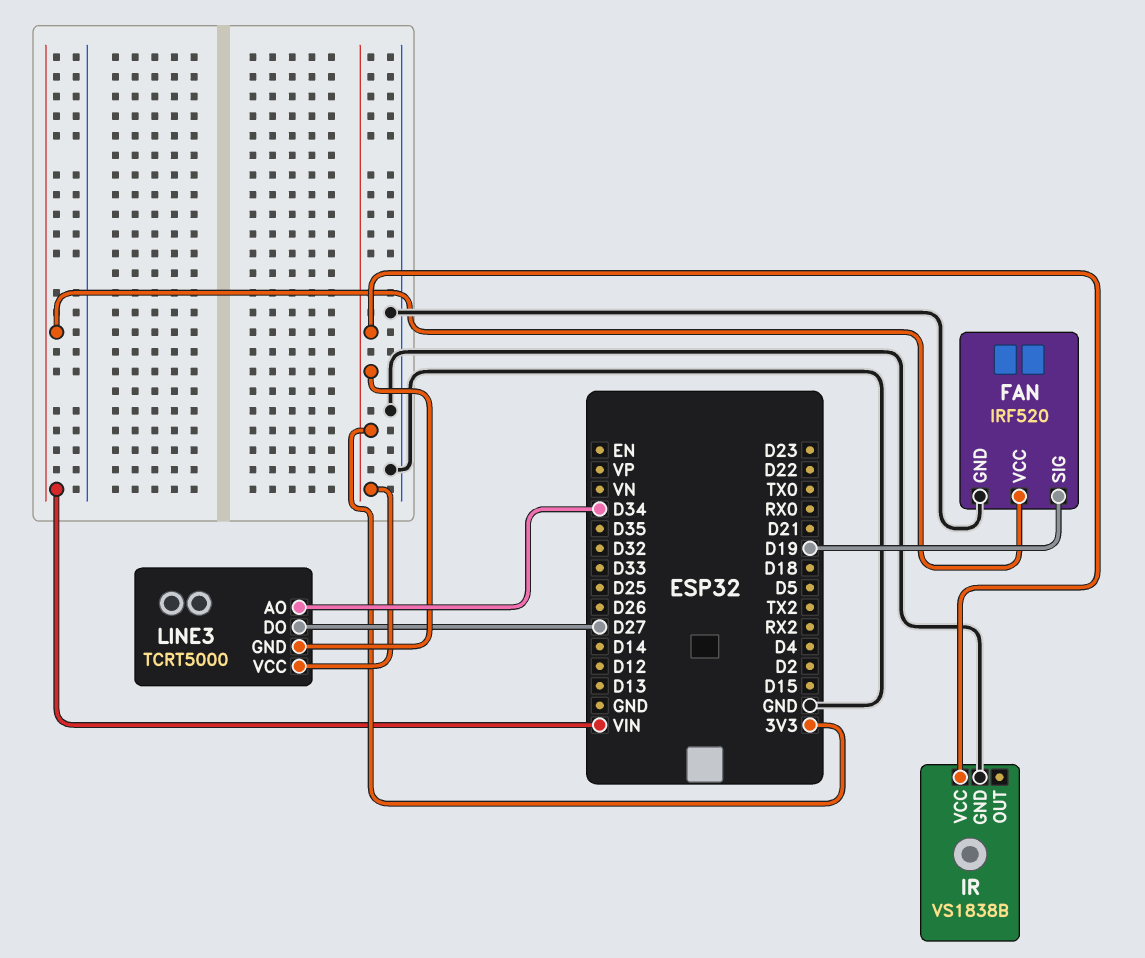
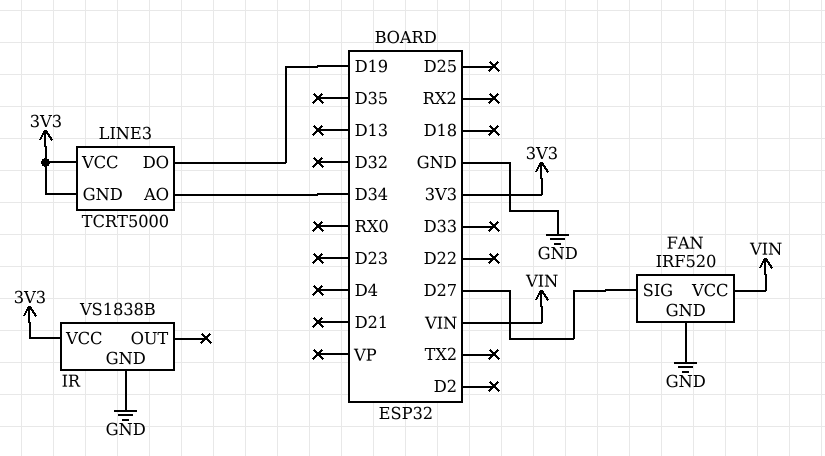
FAN pin SIG: D19 -> D27
LINE3 pin DO: D27 -> D19

